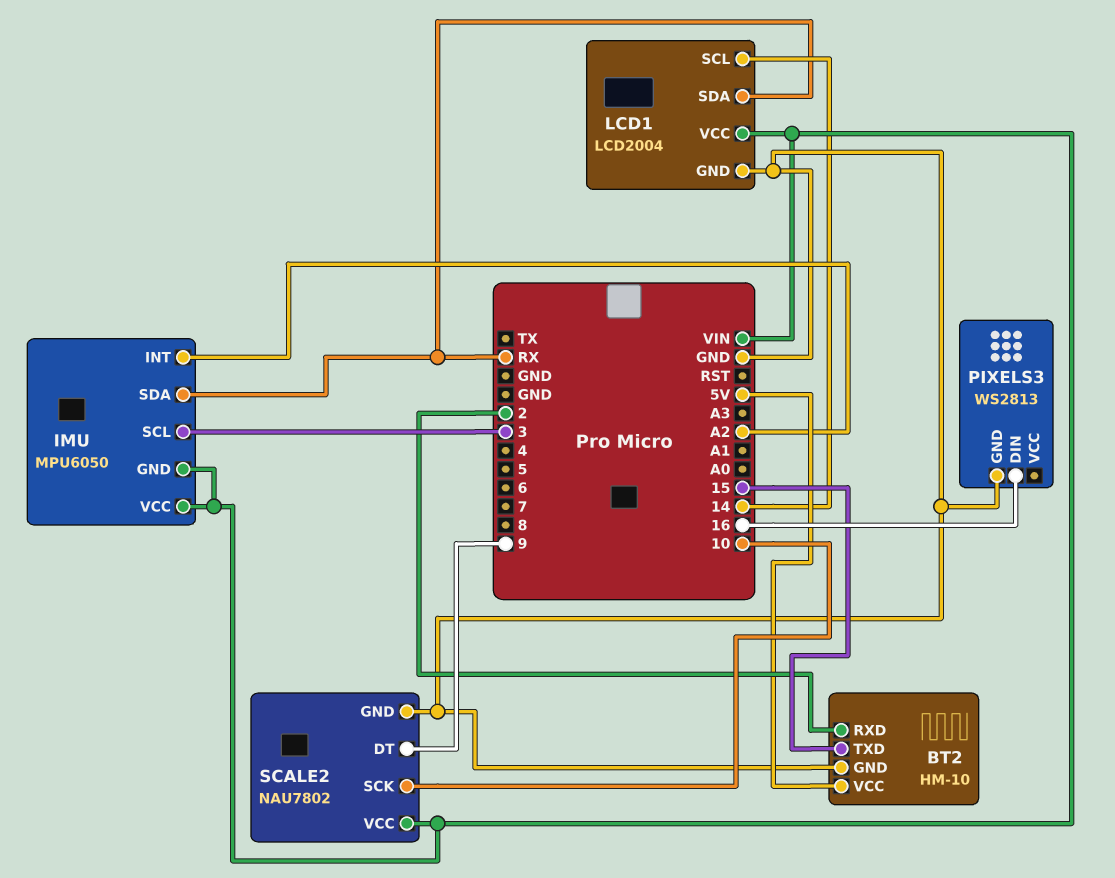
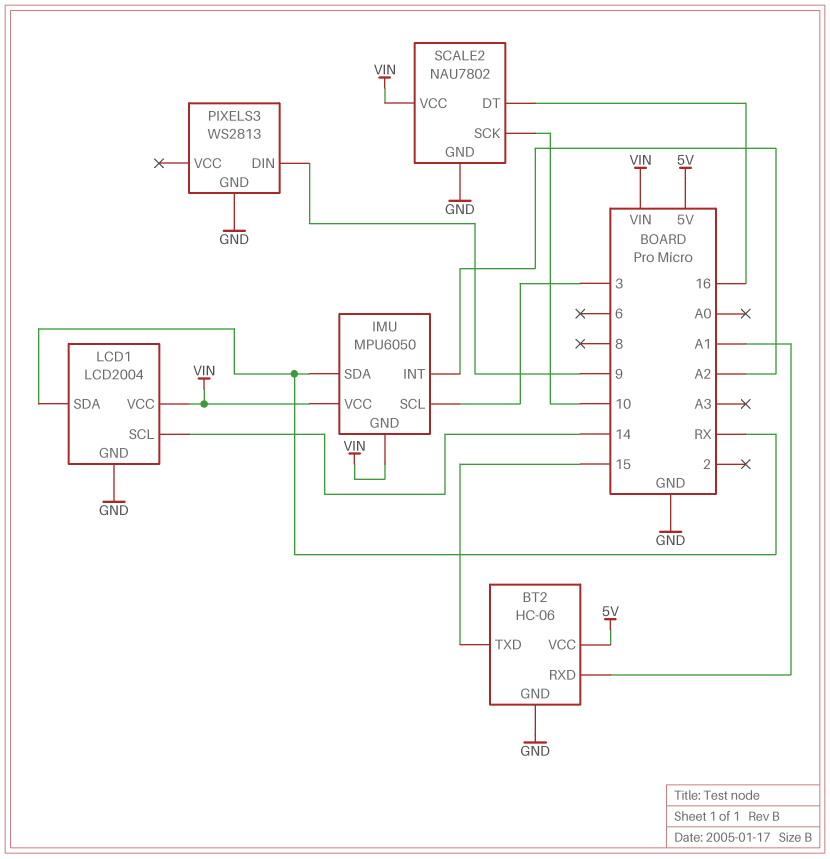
BT2: HM-10 -> HC-06
BT2 pin RXD: 2 -> A1
PIXELS3 pin DIN: 16 -> 9
SCALE2 pin DT: 9 -> 16

